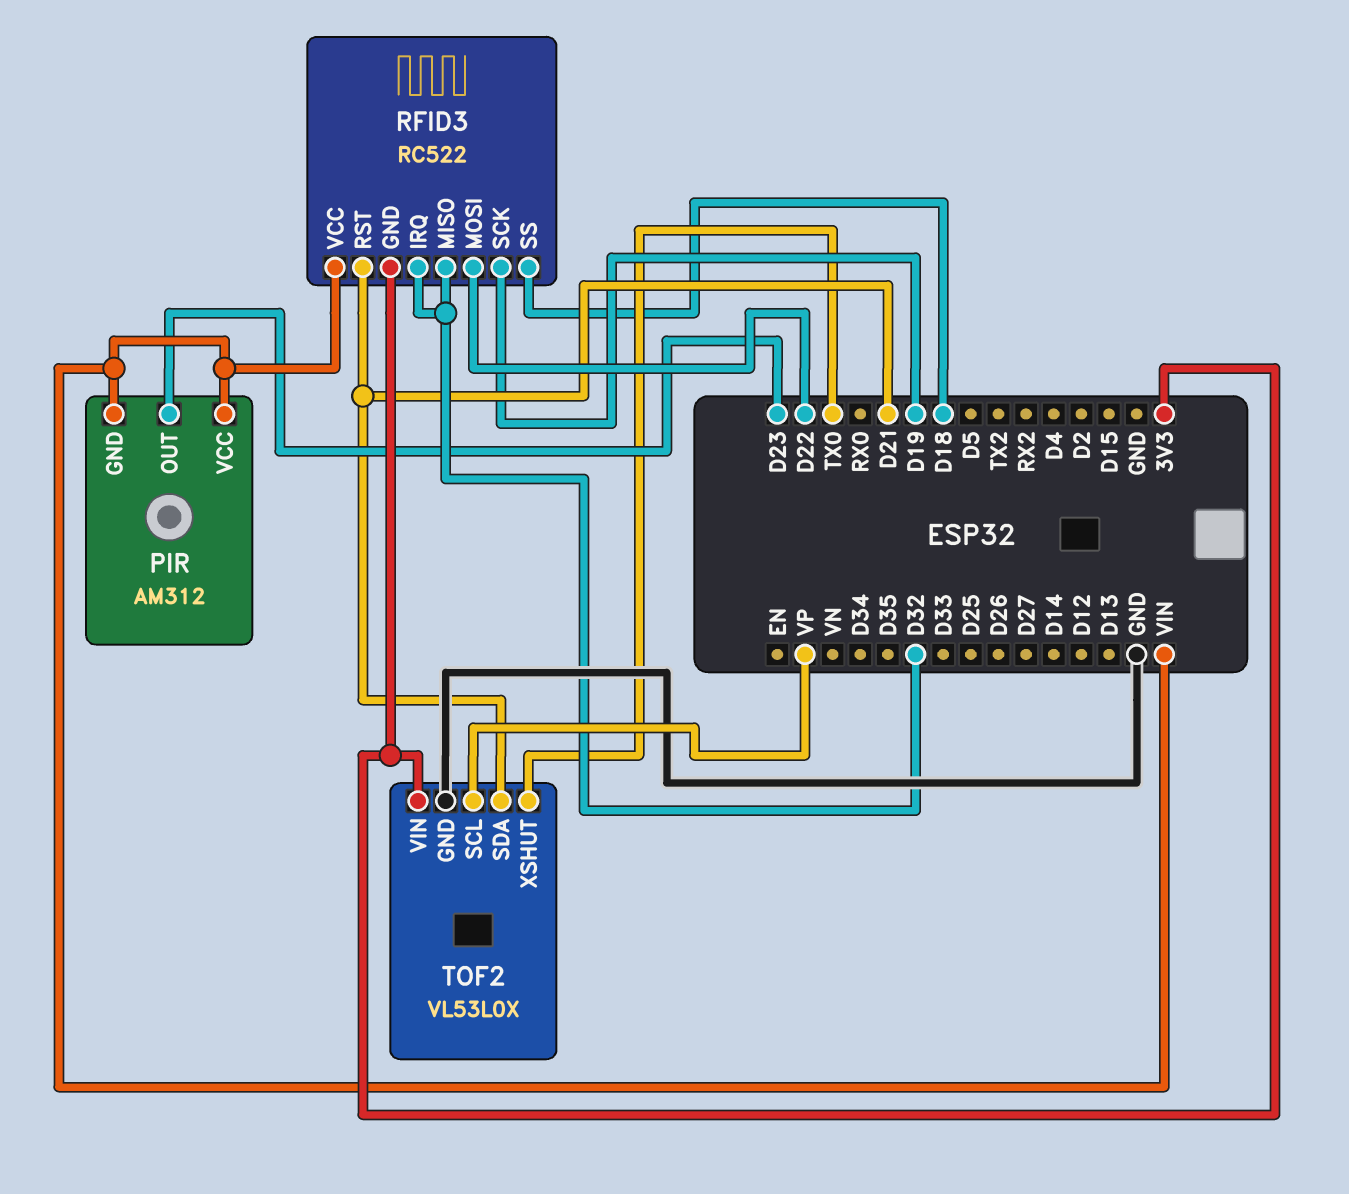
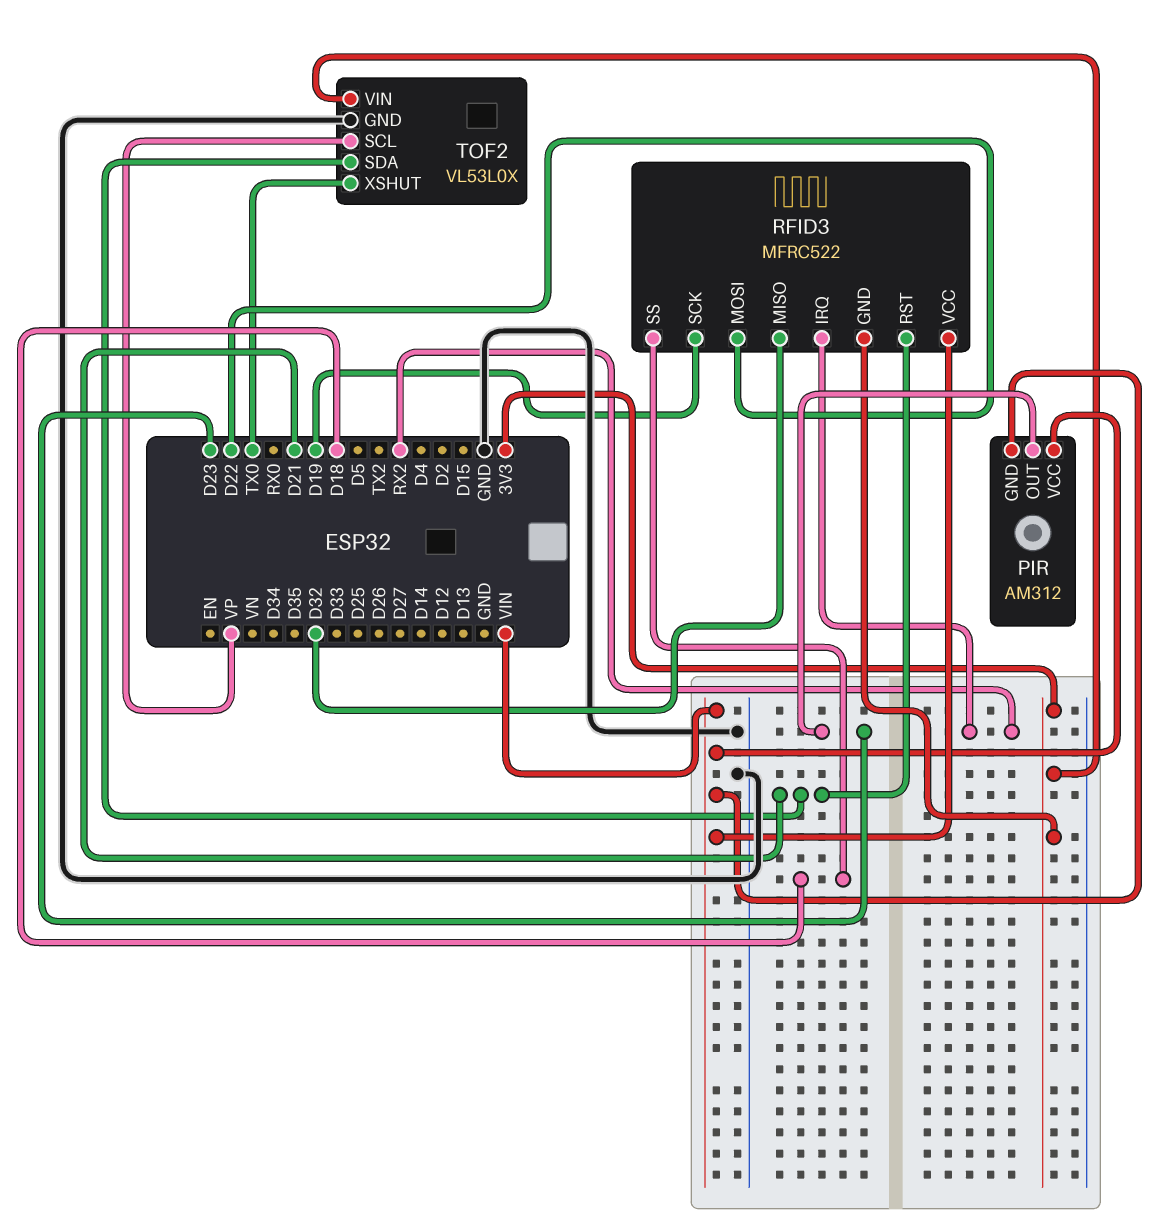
RFID3: RC522 -> MFRC522
RFID3 pin IRQ: D32 -> RX2

